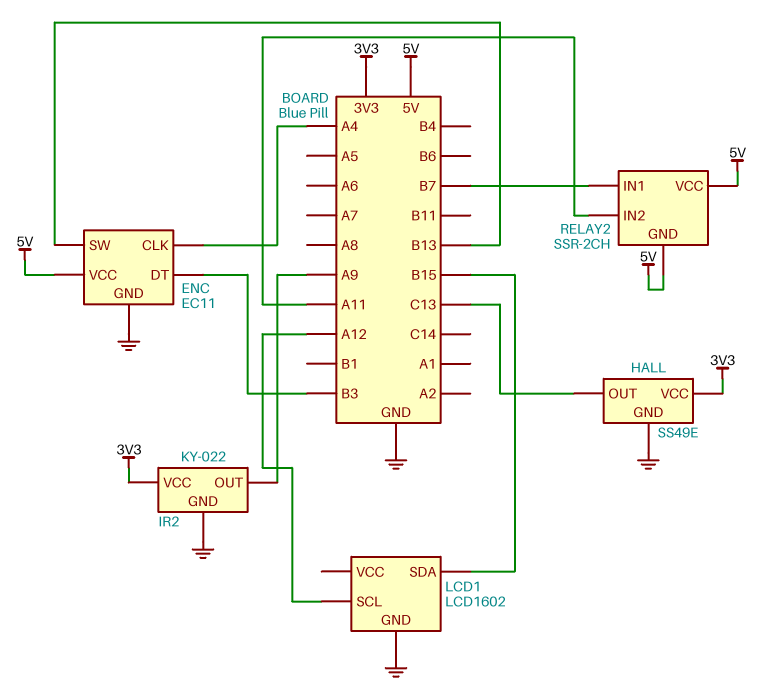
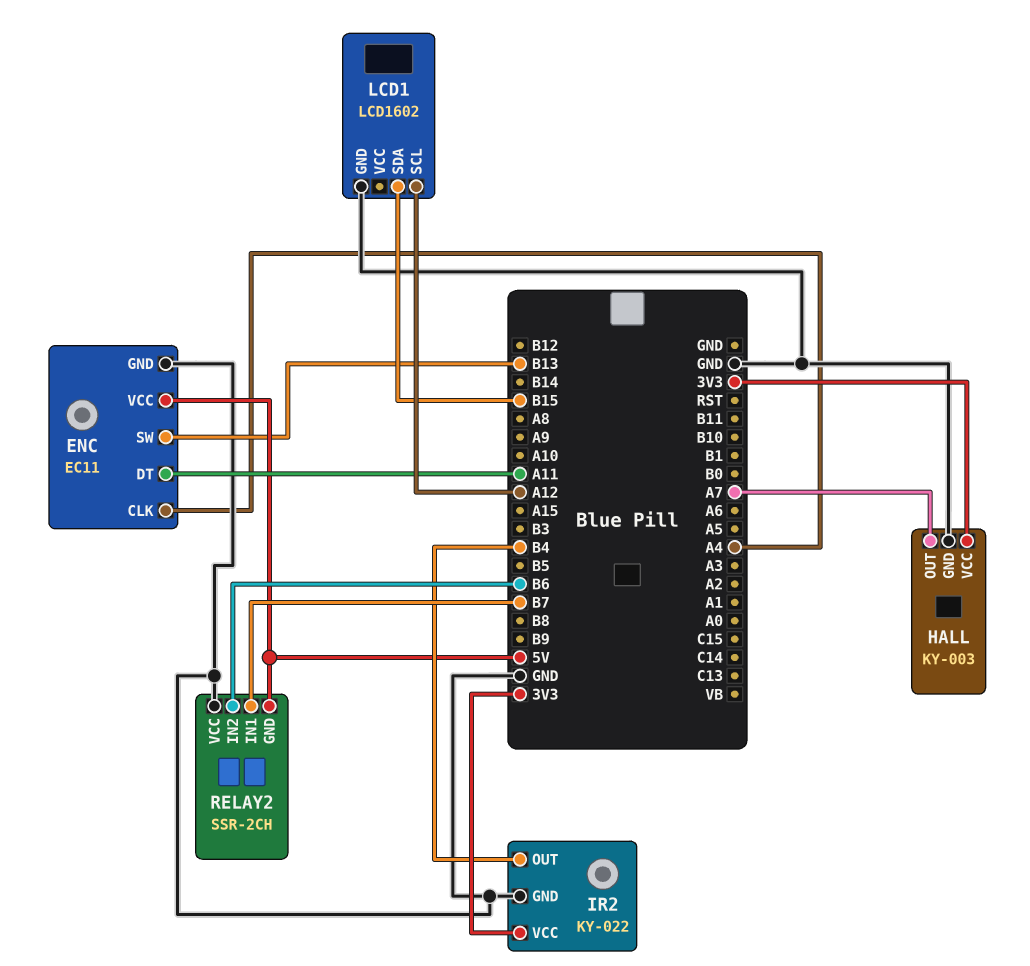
ENC pin DT: B3 -> A11
HALL: SS49E -> KY-003
HALL pin OUT: C13 -> A7
IR2 pin OUT: A9 -> B4
RELAY2 pin IN2: A11 -> B6
RELAY2 pin VCC: 5V -> GND

